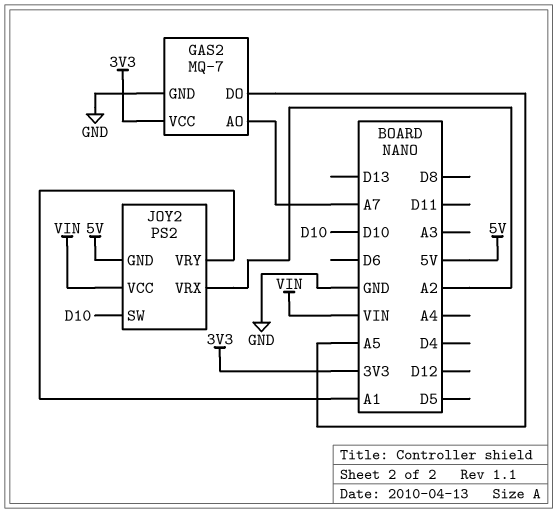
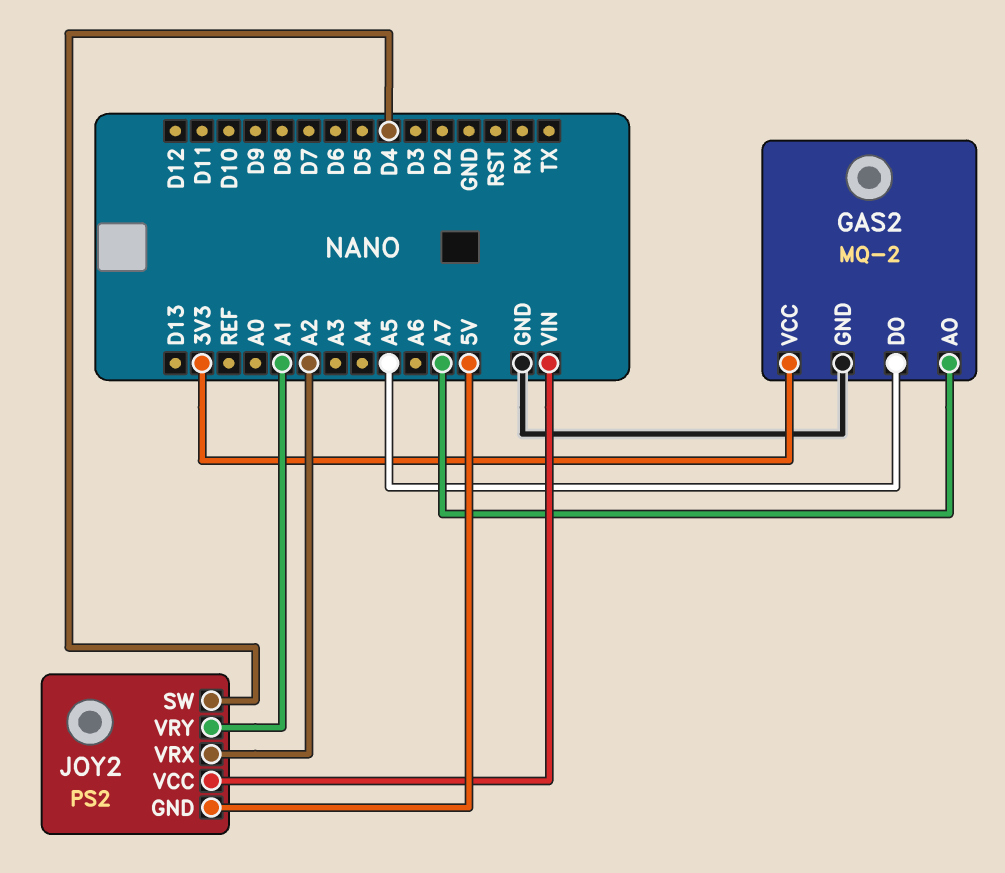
GAS2: MQ-7 -> MQ-2
JOY2 pin SW: D10 -> D4

